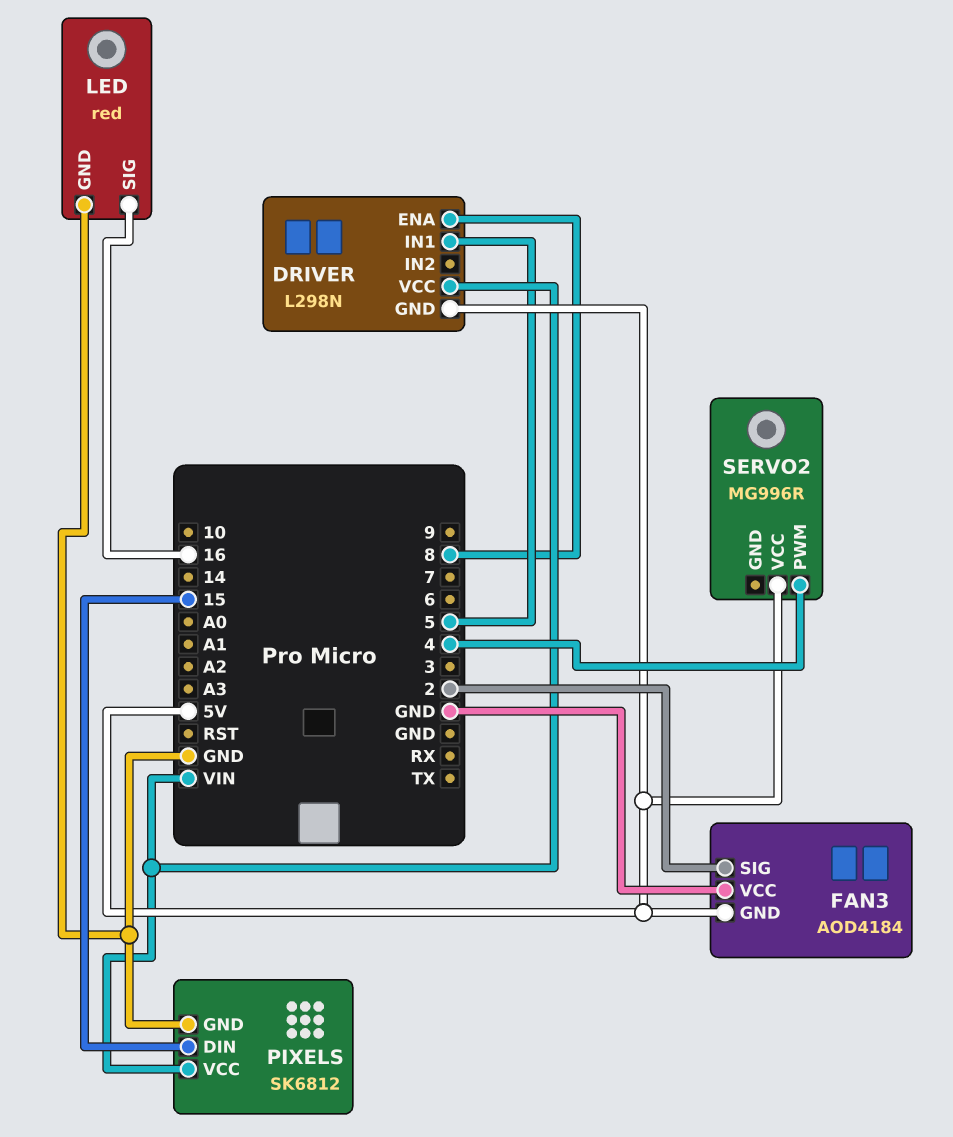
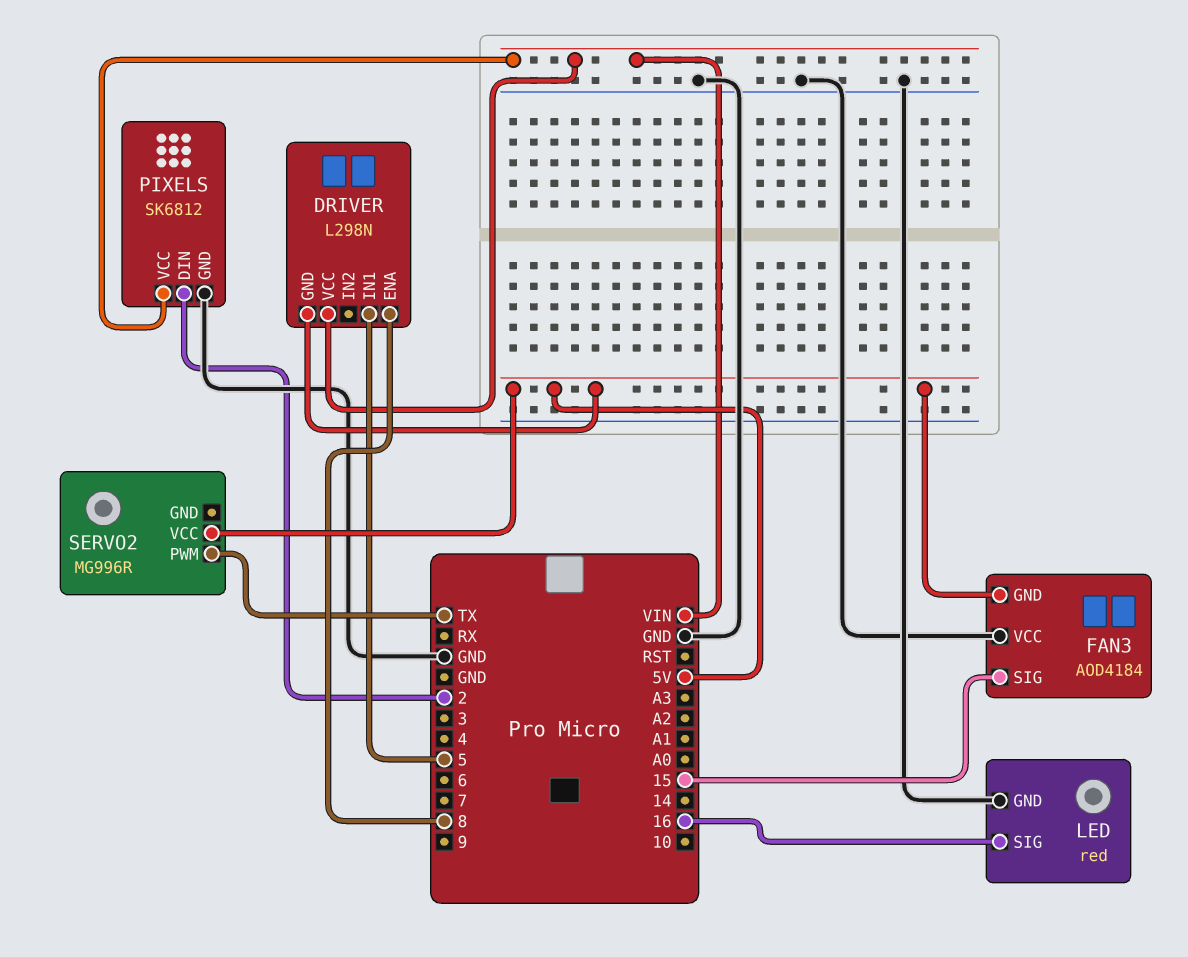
FAN3 pin SIG: 2 -> 15
PIXELS pin DIN: 15 -> 2
SERVO2 pin PWM: 4 -> TX

